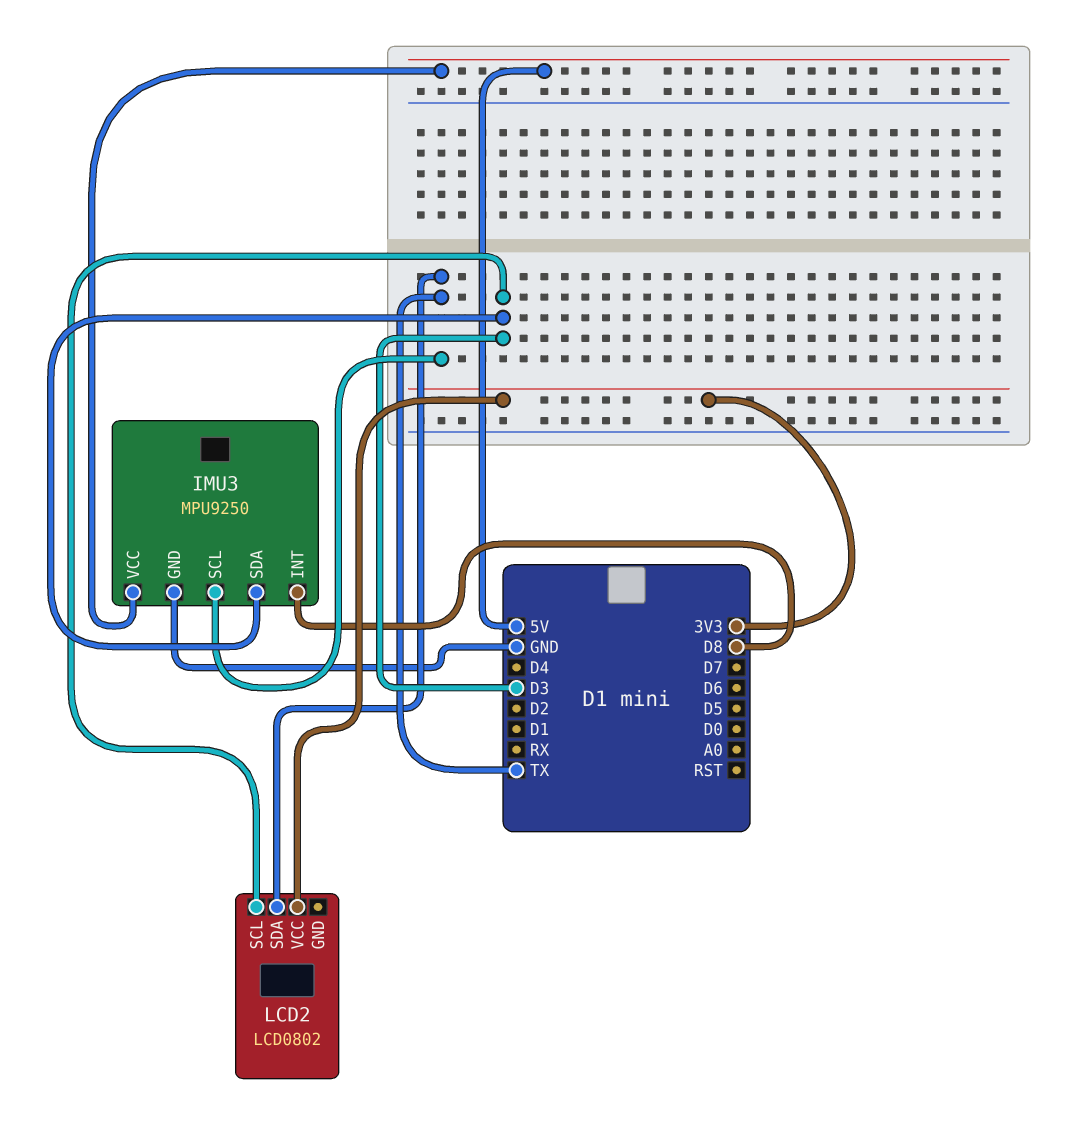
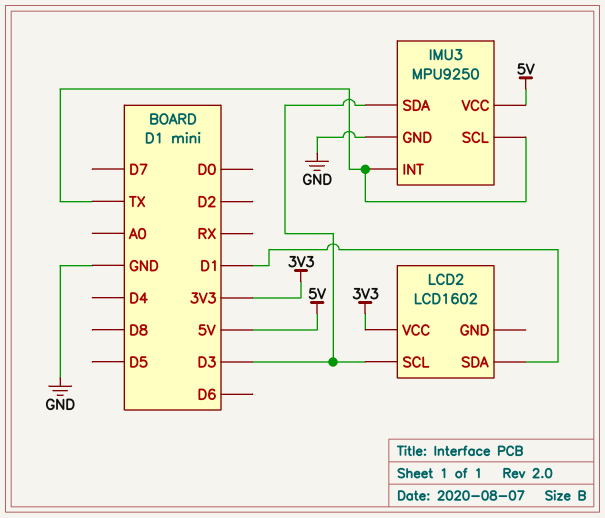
IMU3 pin INT: D8 -> TX
LCD2: LCD0802 -> LCD1602
LCD2 pin SDA: TX -> D1

